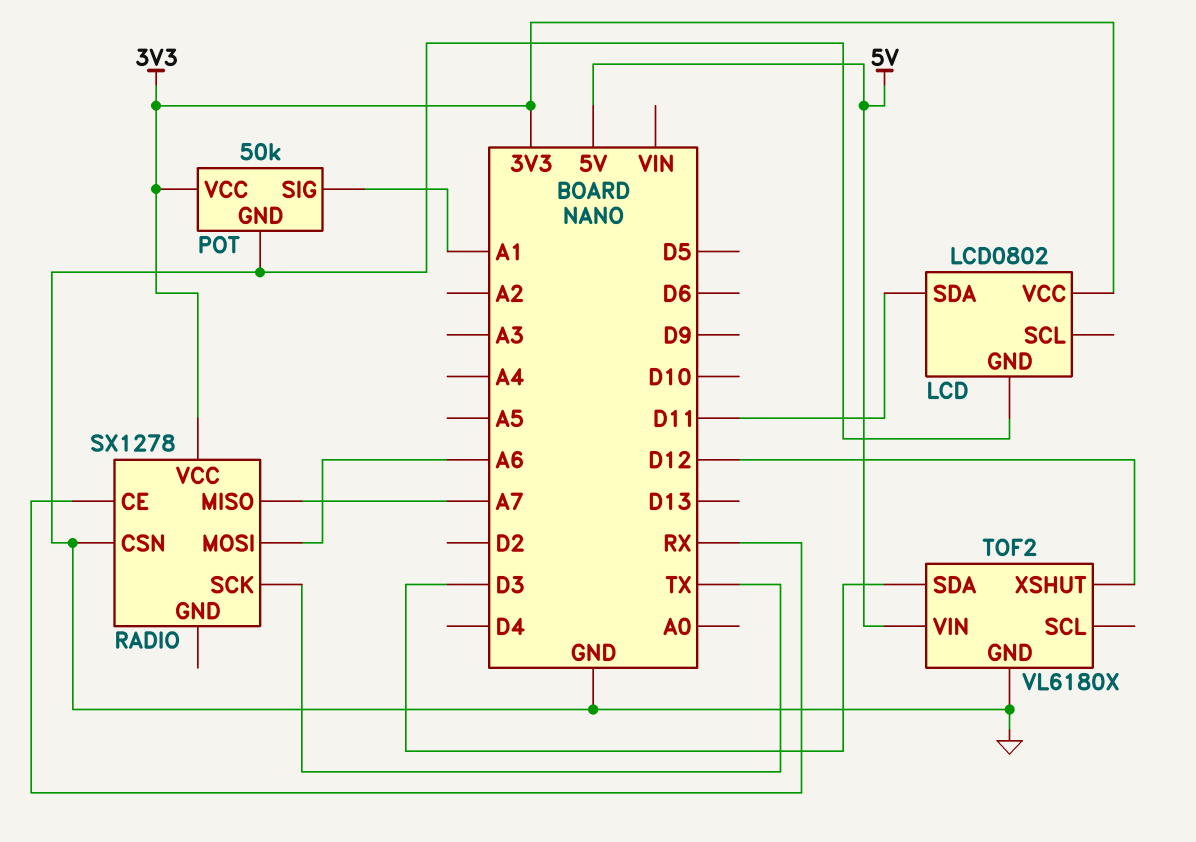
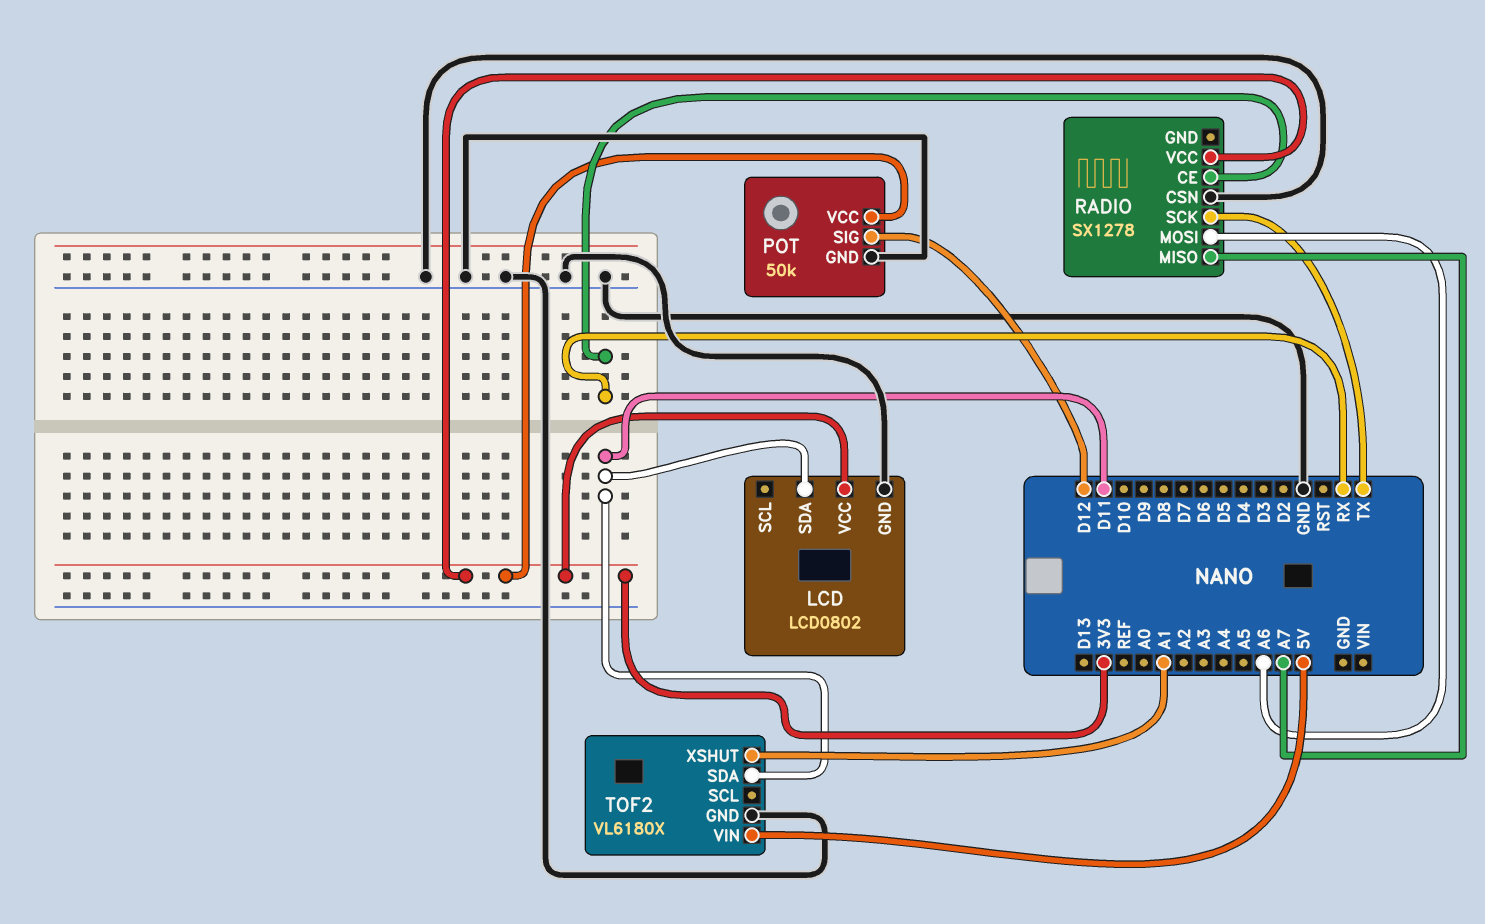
POT pin SIG: A1 -> D12
TOF2 pin SDA: D3 -> D11
TOF2 pin XSHUT: D12 -> A1

